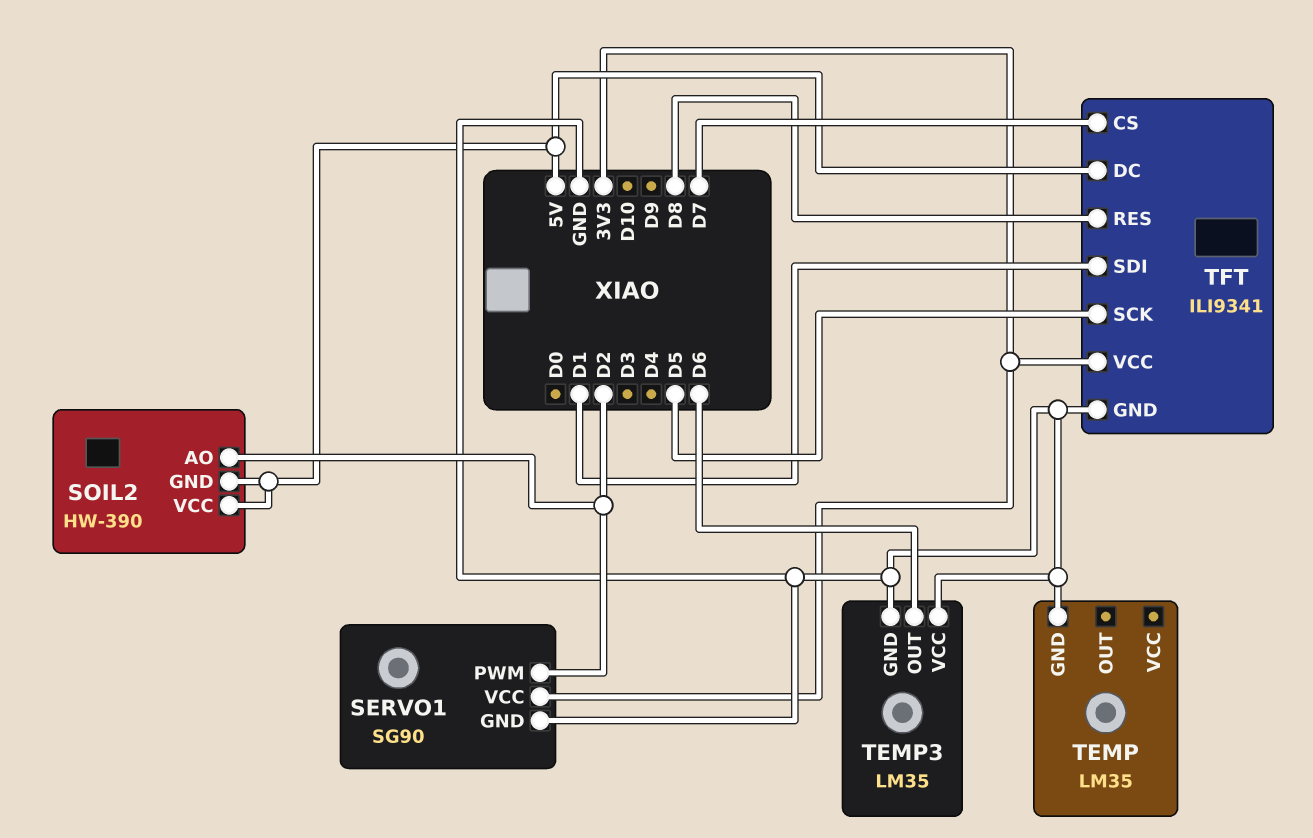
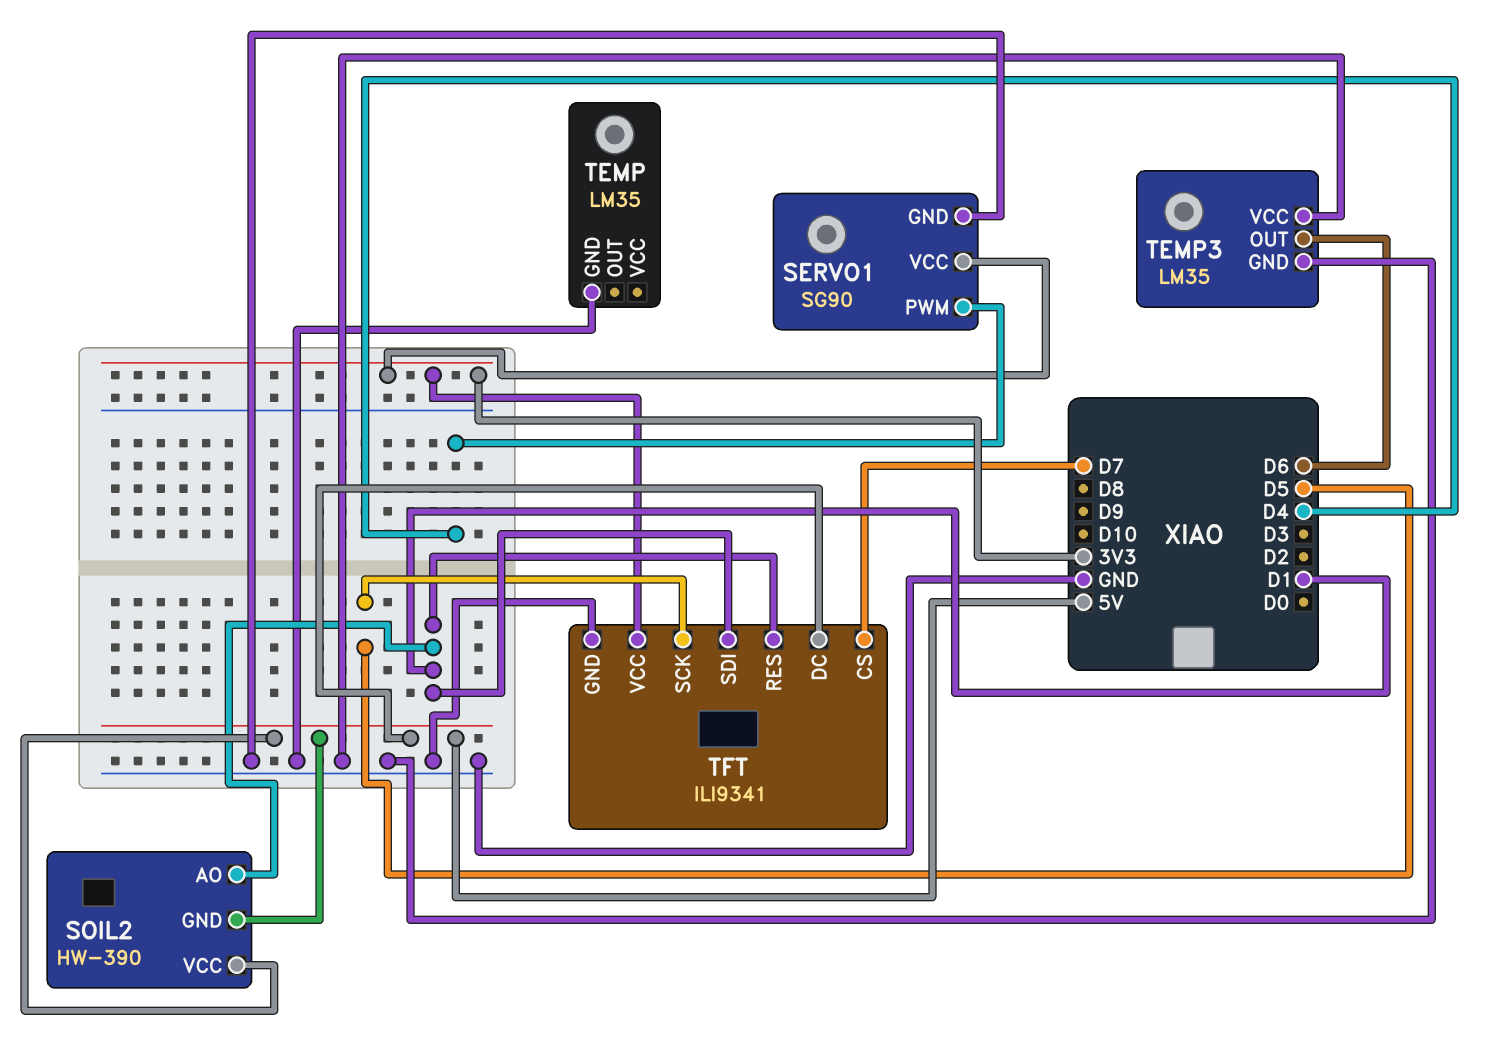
SERVO1 pin PWM: D2 -> D4
SOIL2 pin AO: D2 -> D1
TFT pin RES: D8 -> D1

